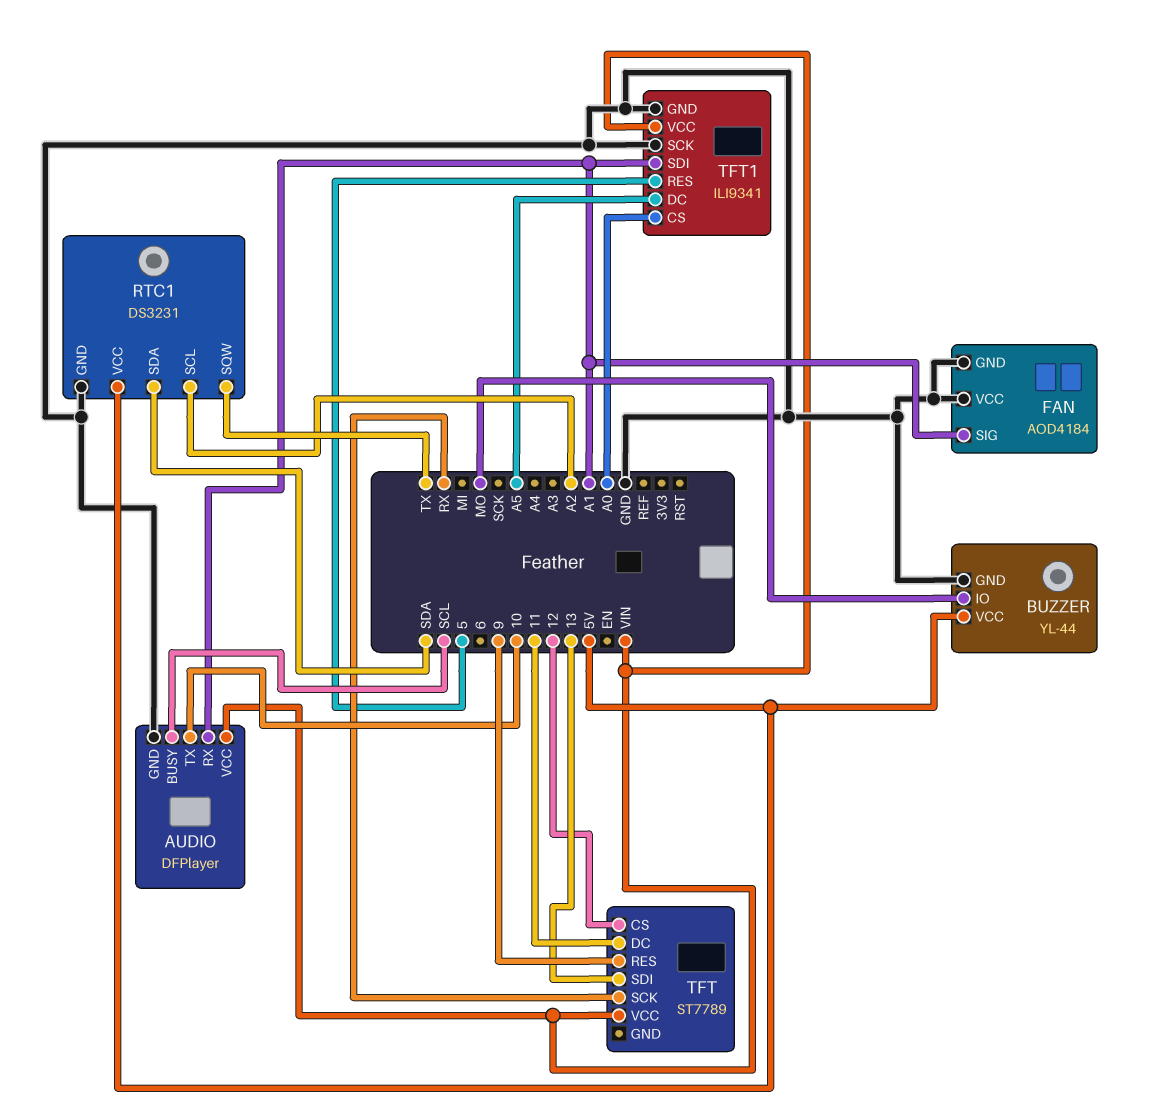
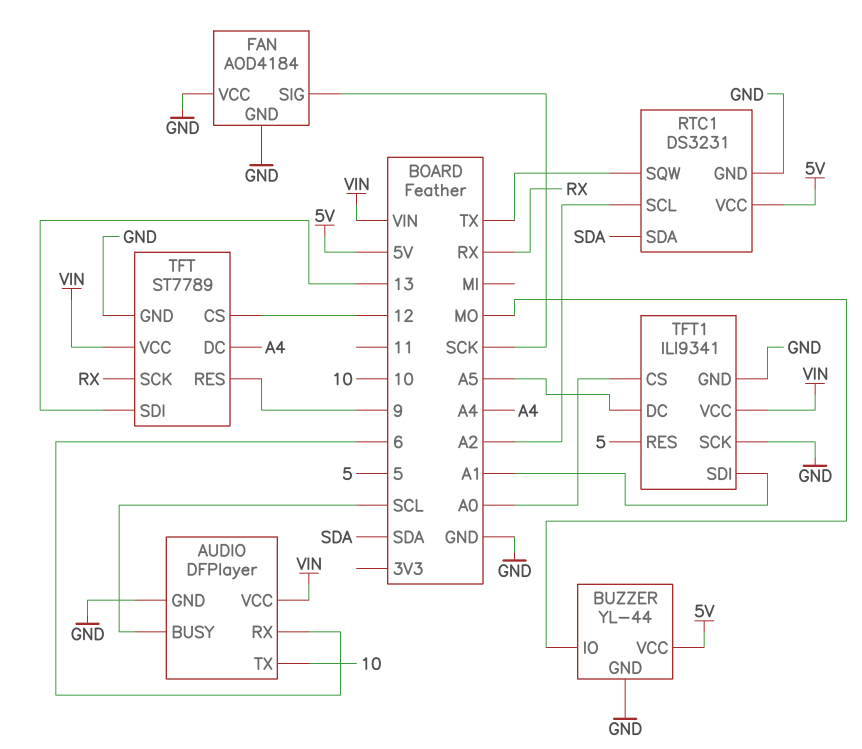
AUDIO pin RX: A1 -> 6
FAN pin SIG: A1 -> SCK
TFT pin DC: 11 -> A4
TFT pin GND: none -> GND

